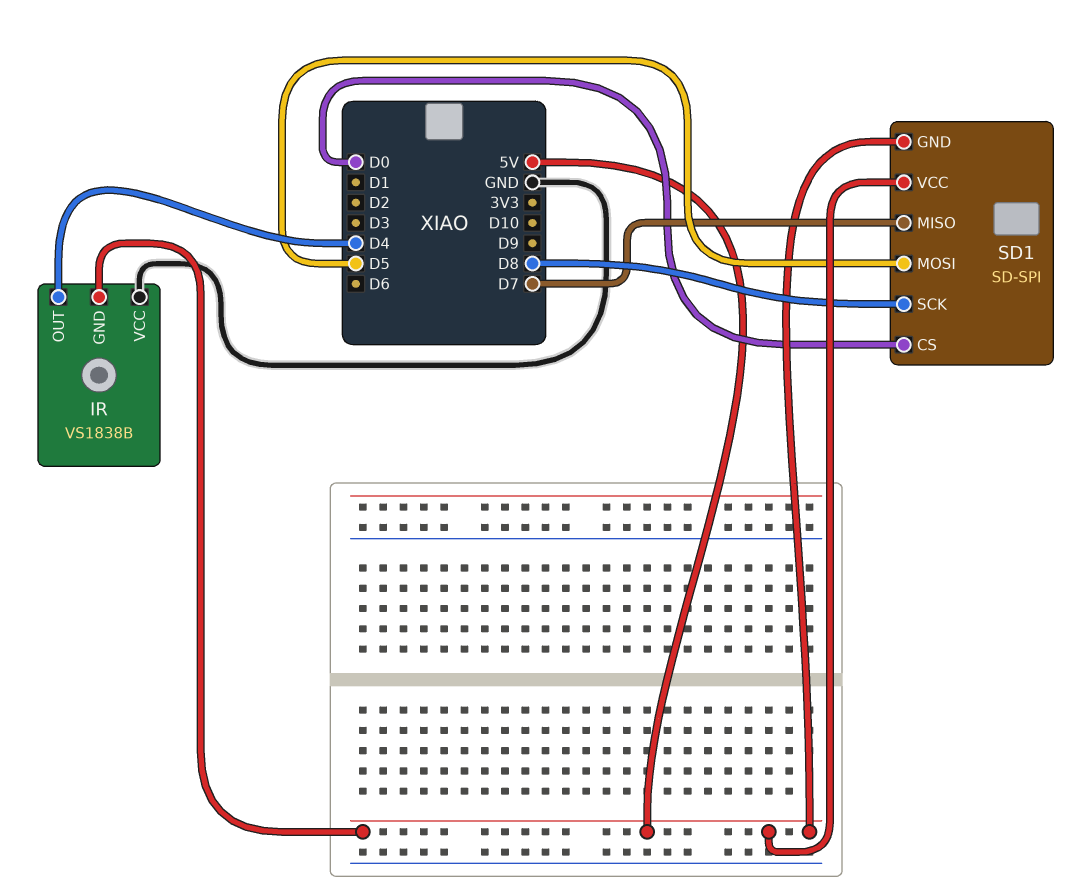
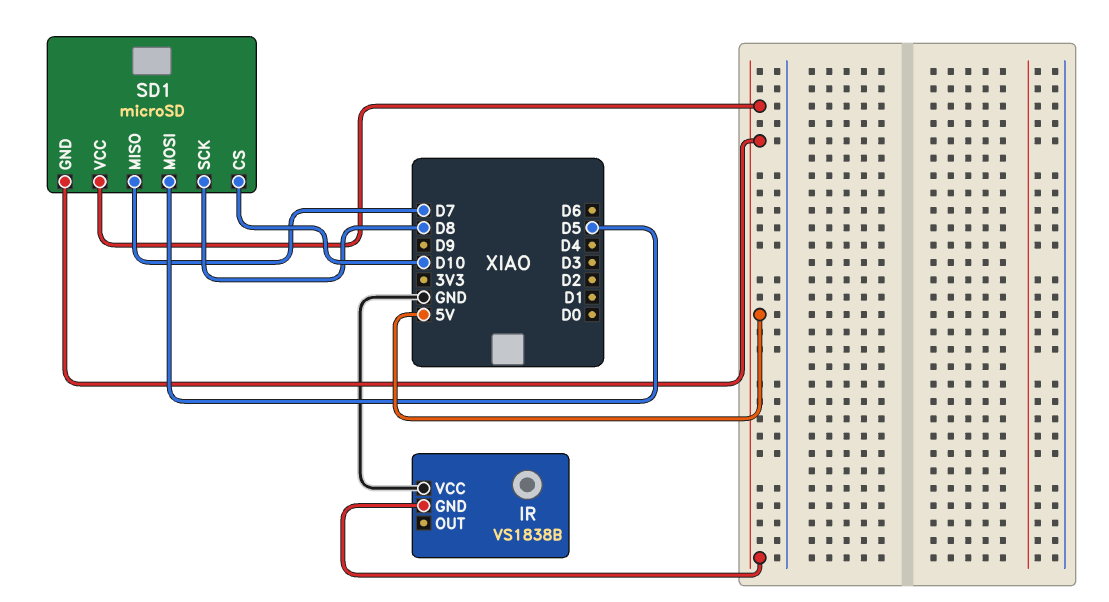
IR pin OUT: D4 -> none
SD1: SD-SPI -> microSD
SD1 pin CS: D0 -> D10

